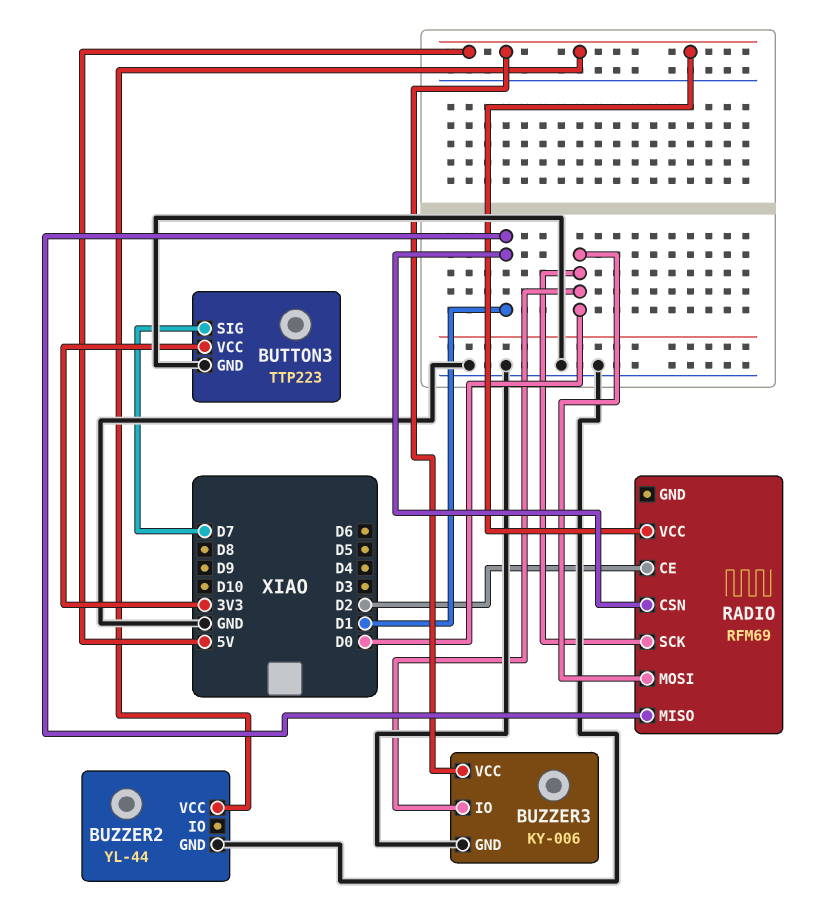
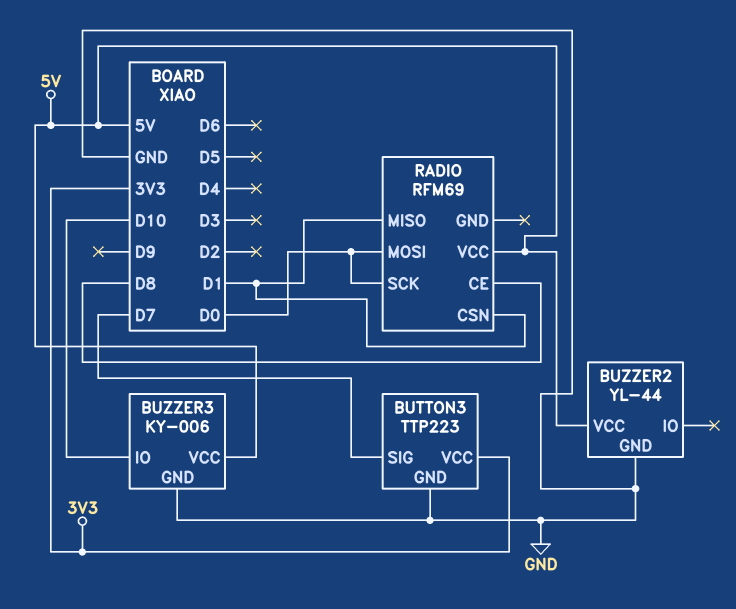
BUZZER3 pin IO: D0 -> D10
RADIO pin CE: D2 -> D8

